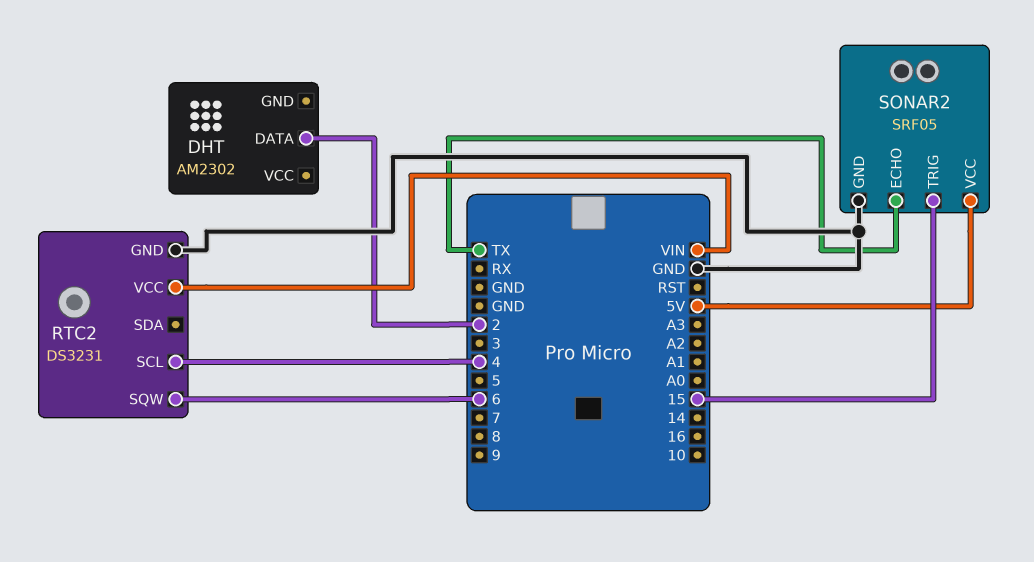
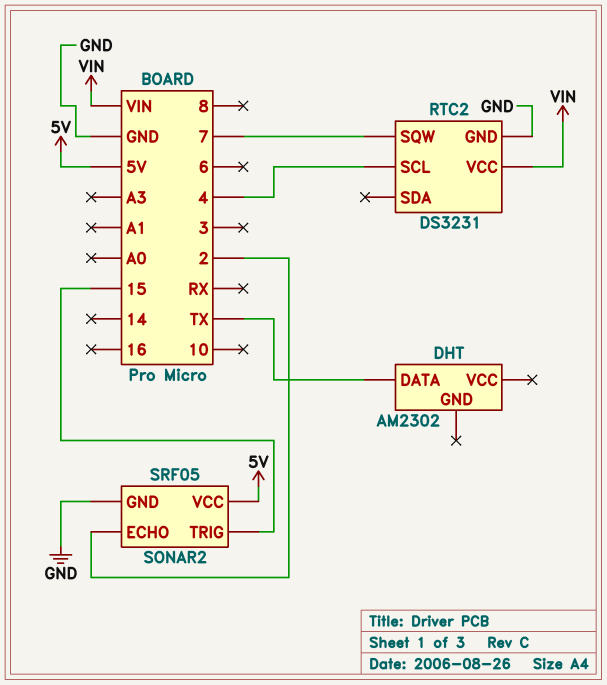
DHT pin DATA: 2 -> TX
RTC2 pin SQW: 6 -> 7
SONAR2 pin ECHO: TX -> 2

